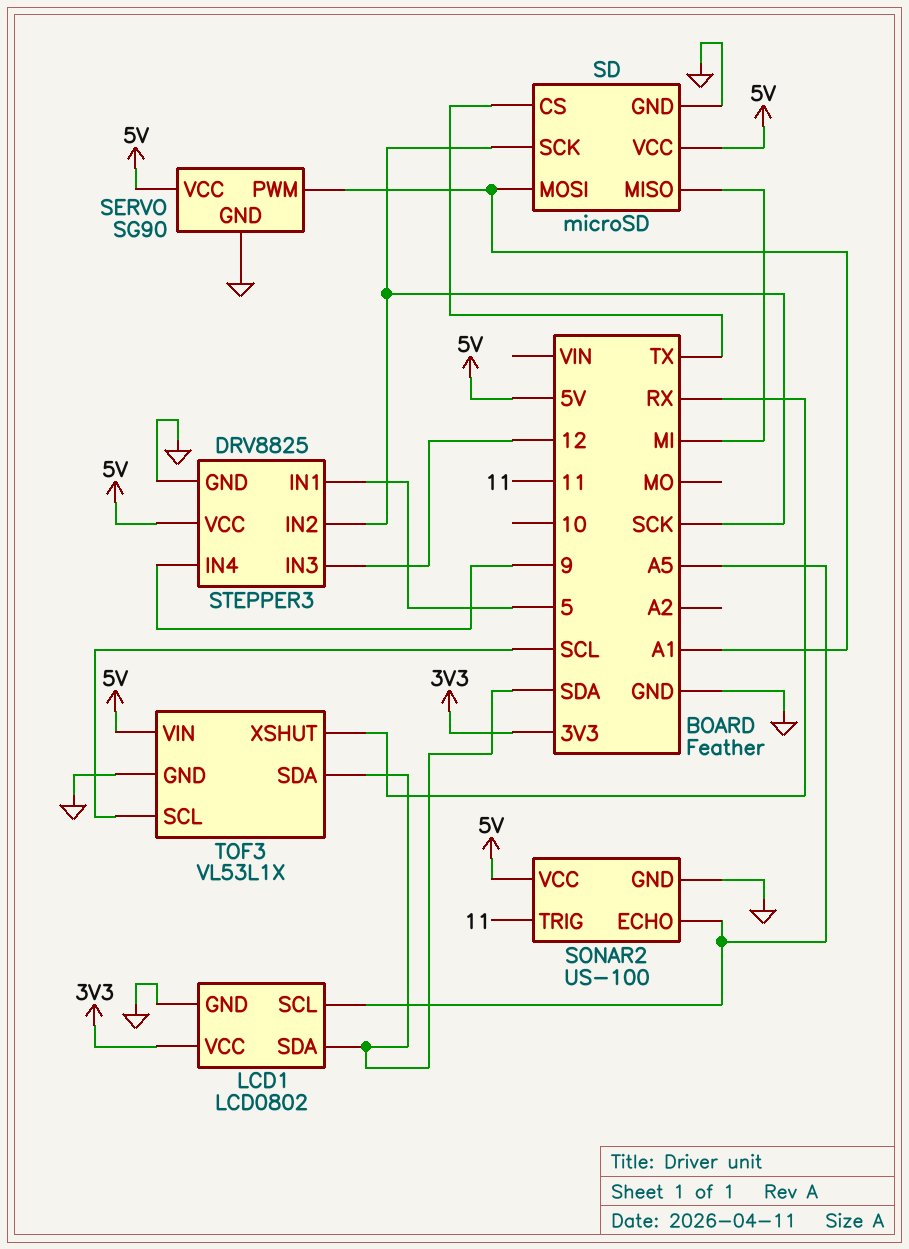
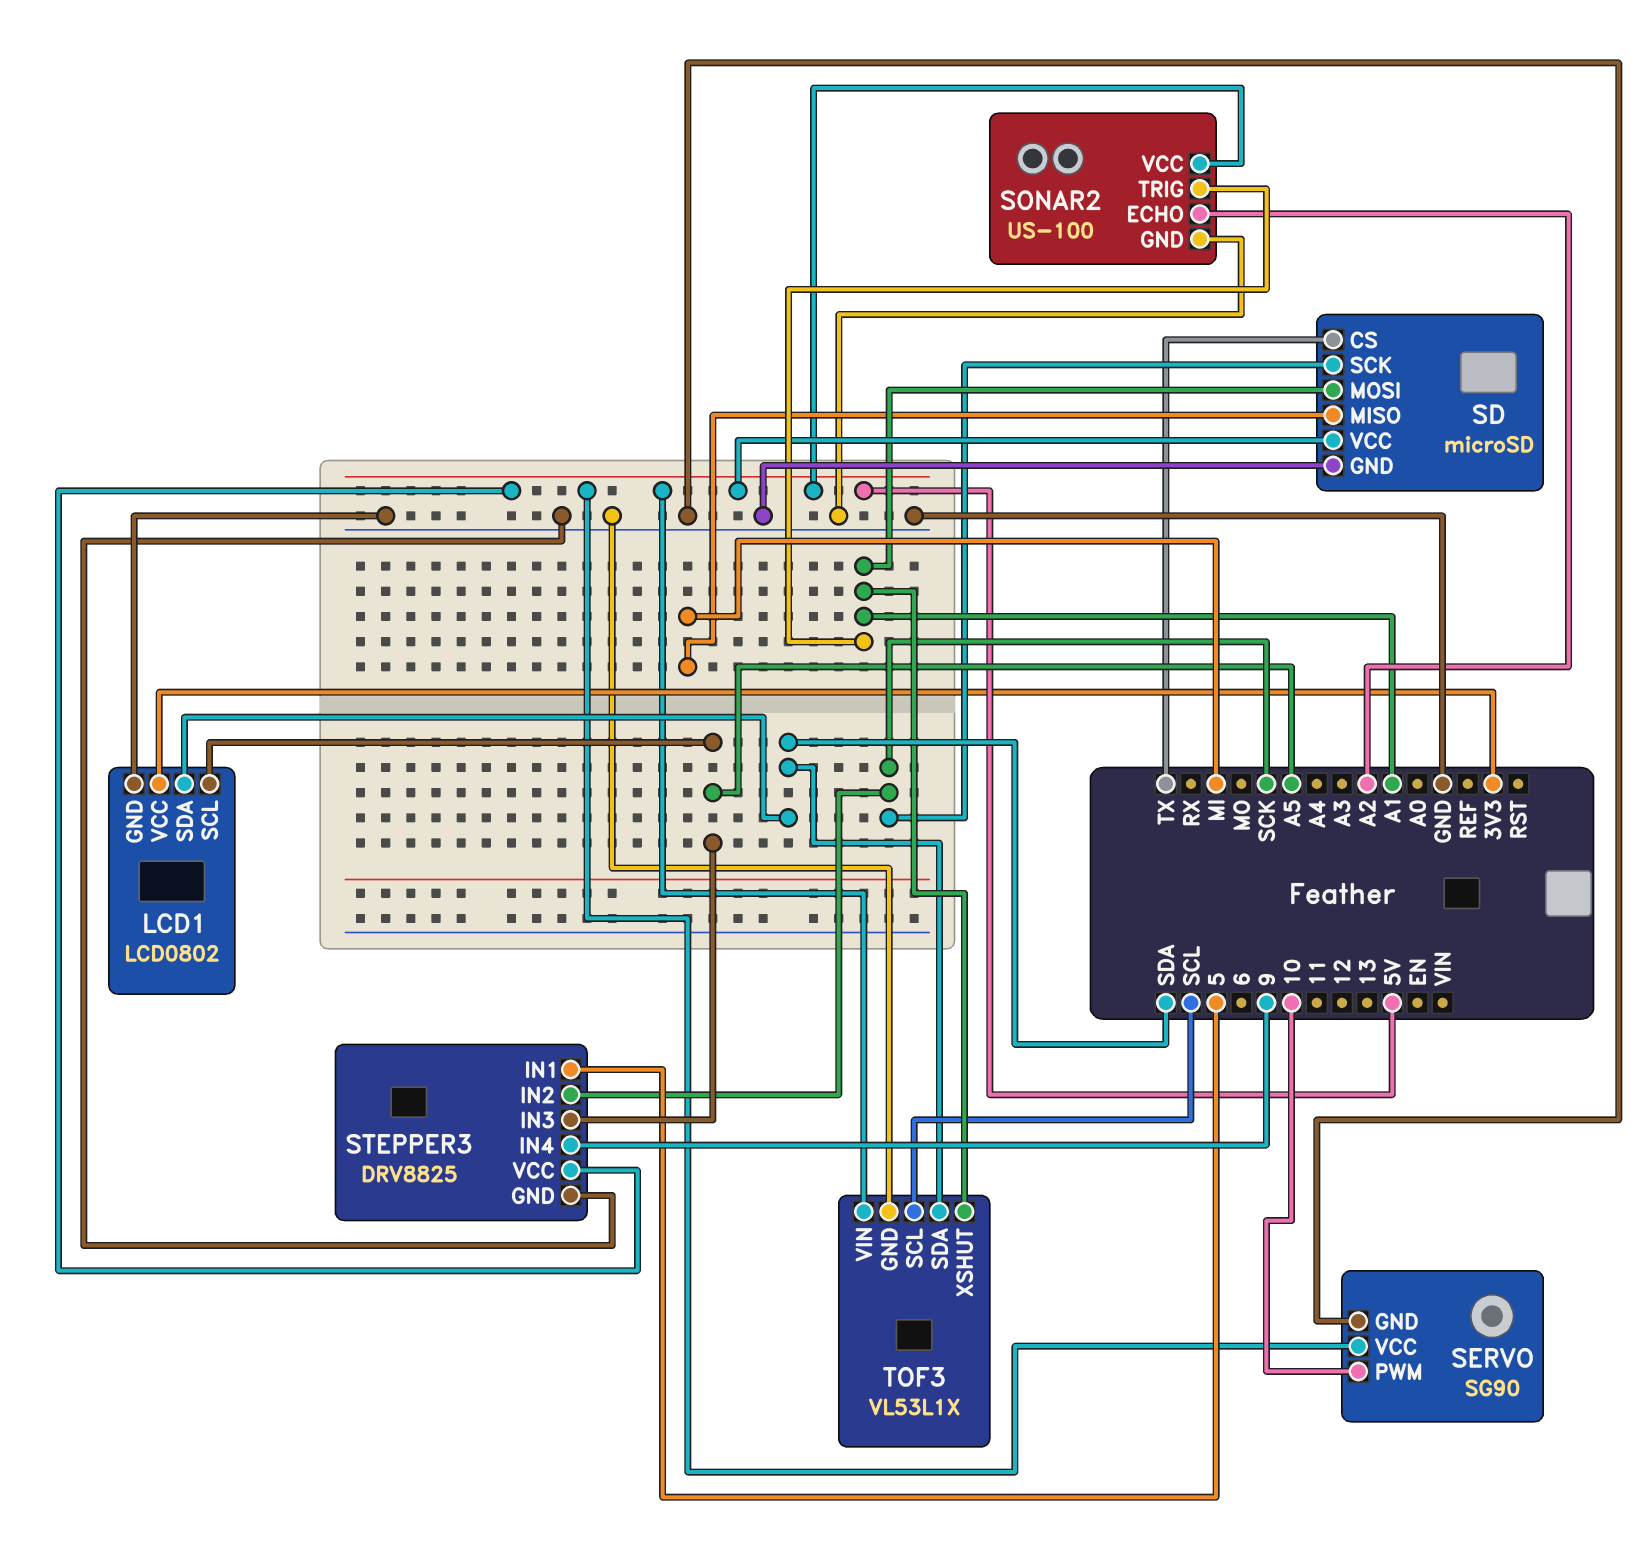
SERVO pin PWM: A1 -> 10
SONAR2 pin ECHO: A5 -> A2
SONAR2 pin TRIG: 11 -> A1
STEPPER3 pin IN3: 12 -> A5
TOF3 pin XSHUT: RX -> A1

